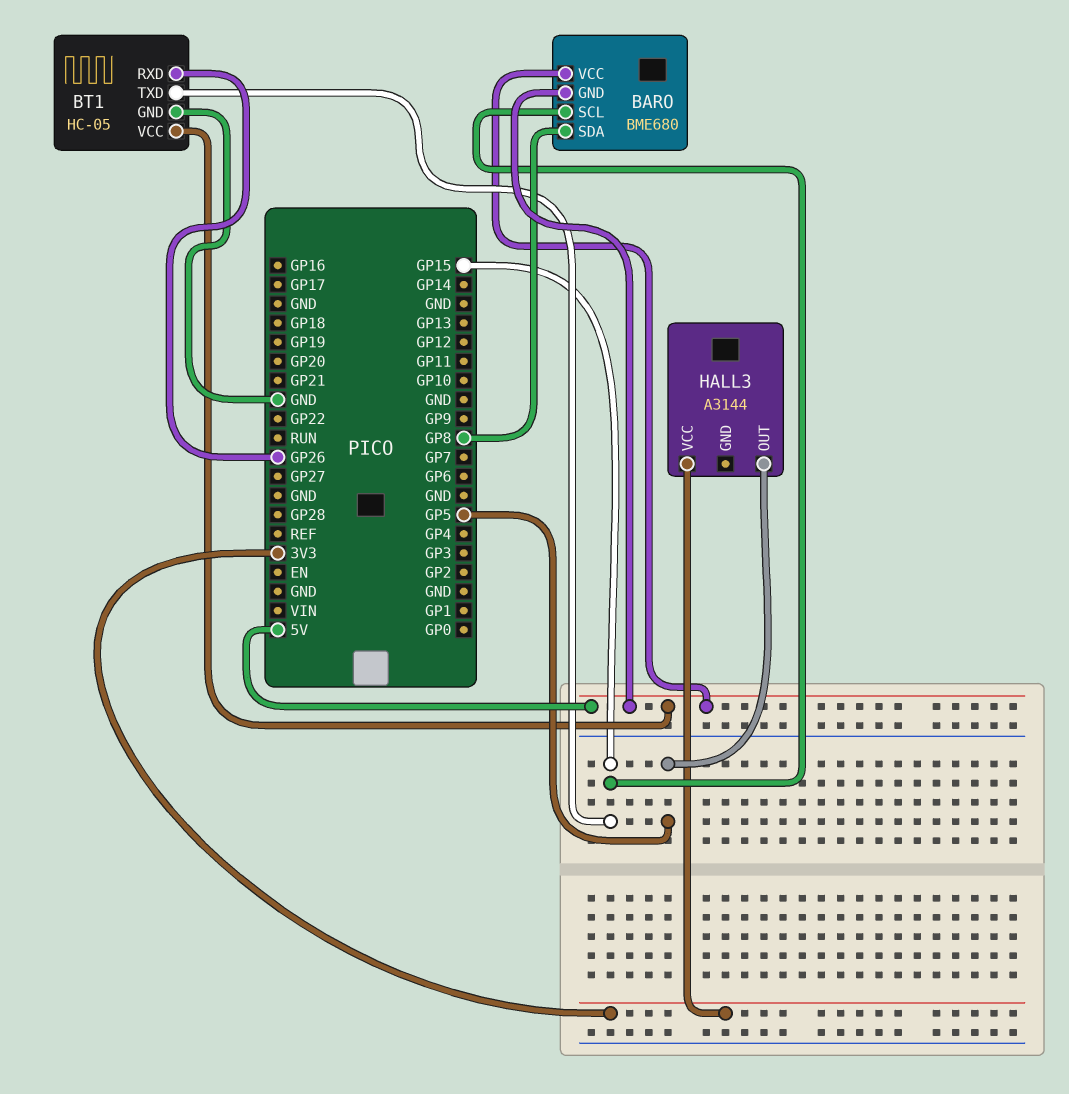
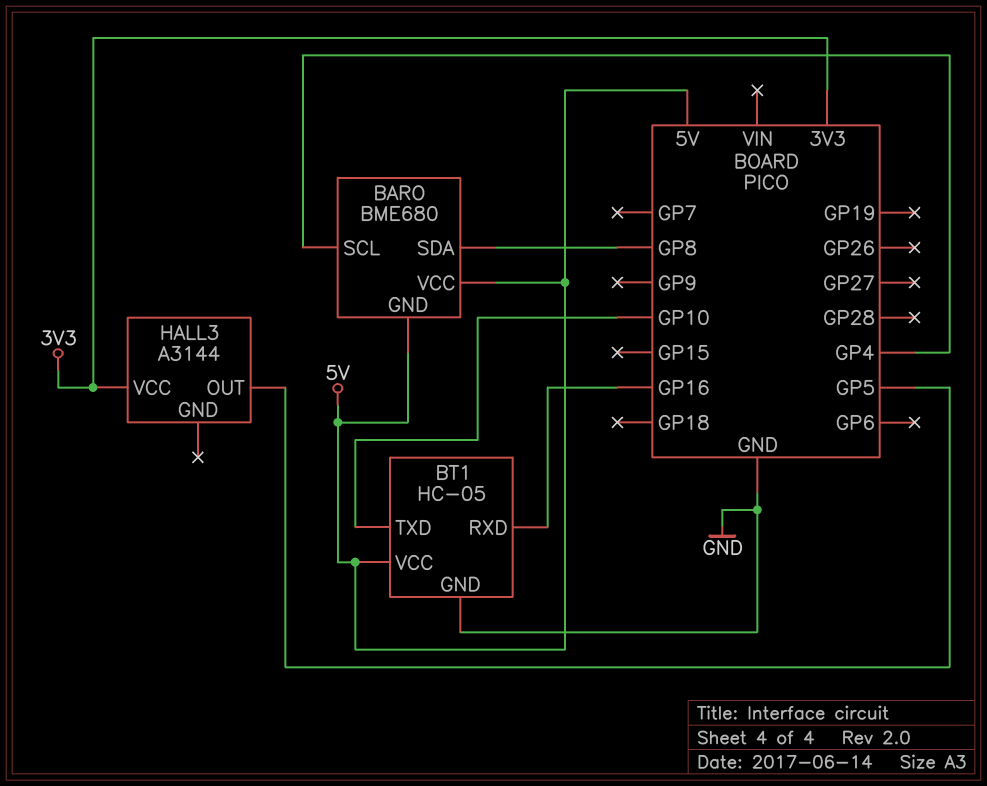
BARO pin SCL: GP15 -> GP4
BT1 pin RXD: GP26 -> GP16
BT1 pin TXD: GP15 -> GP10

